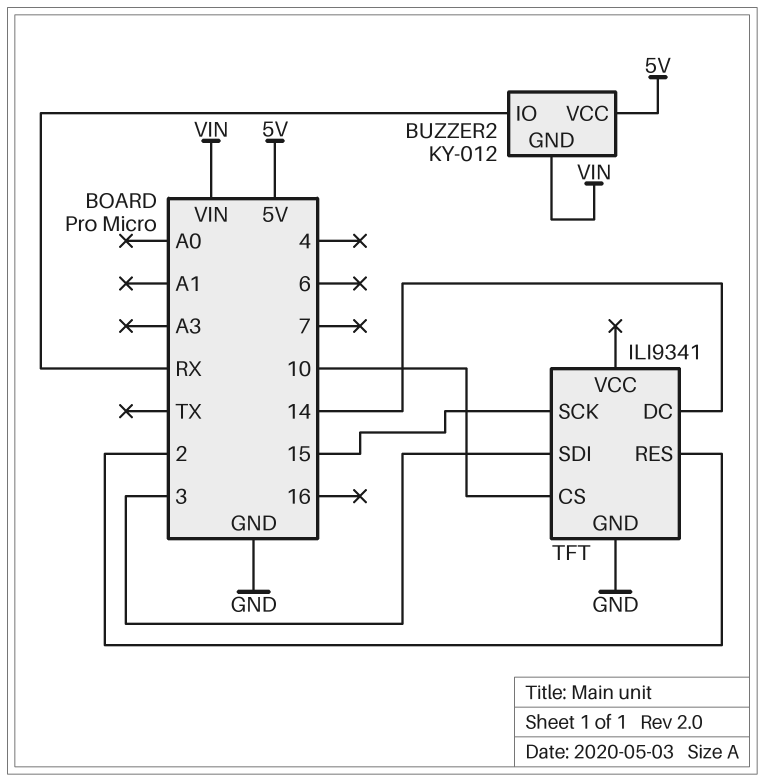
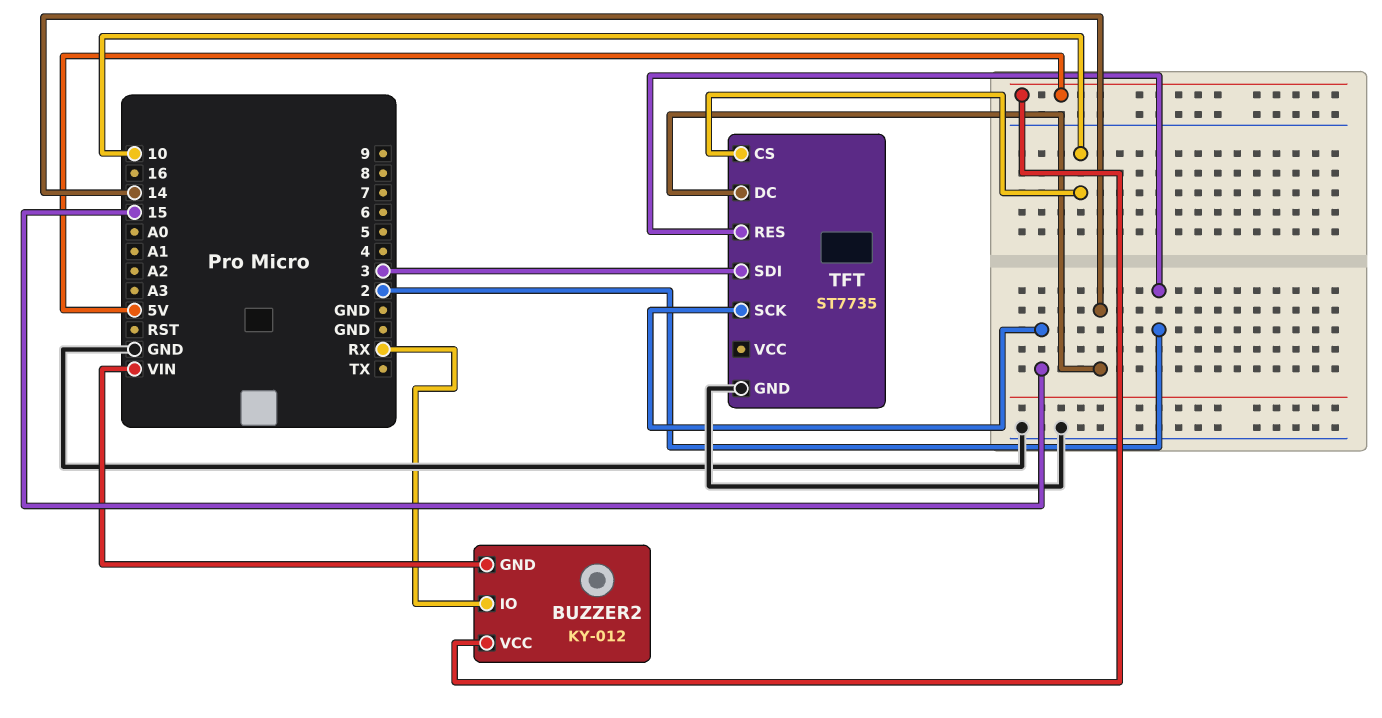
TFT: ILI9341 -> ST7735

